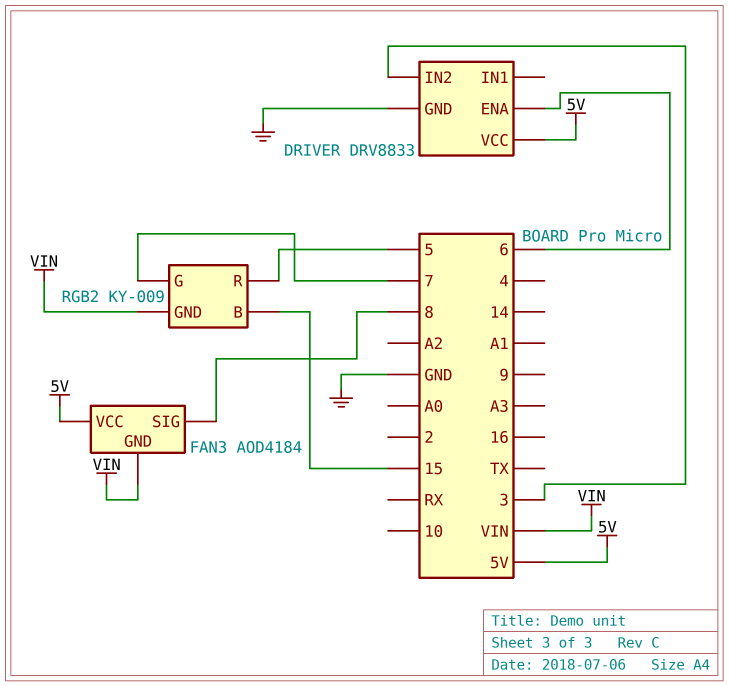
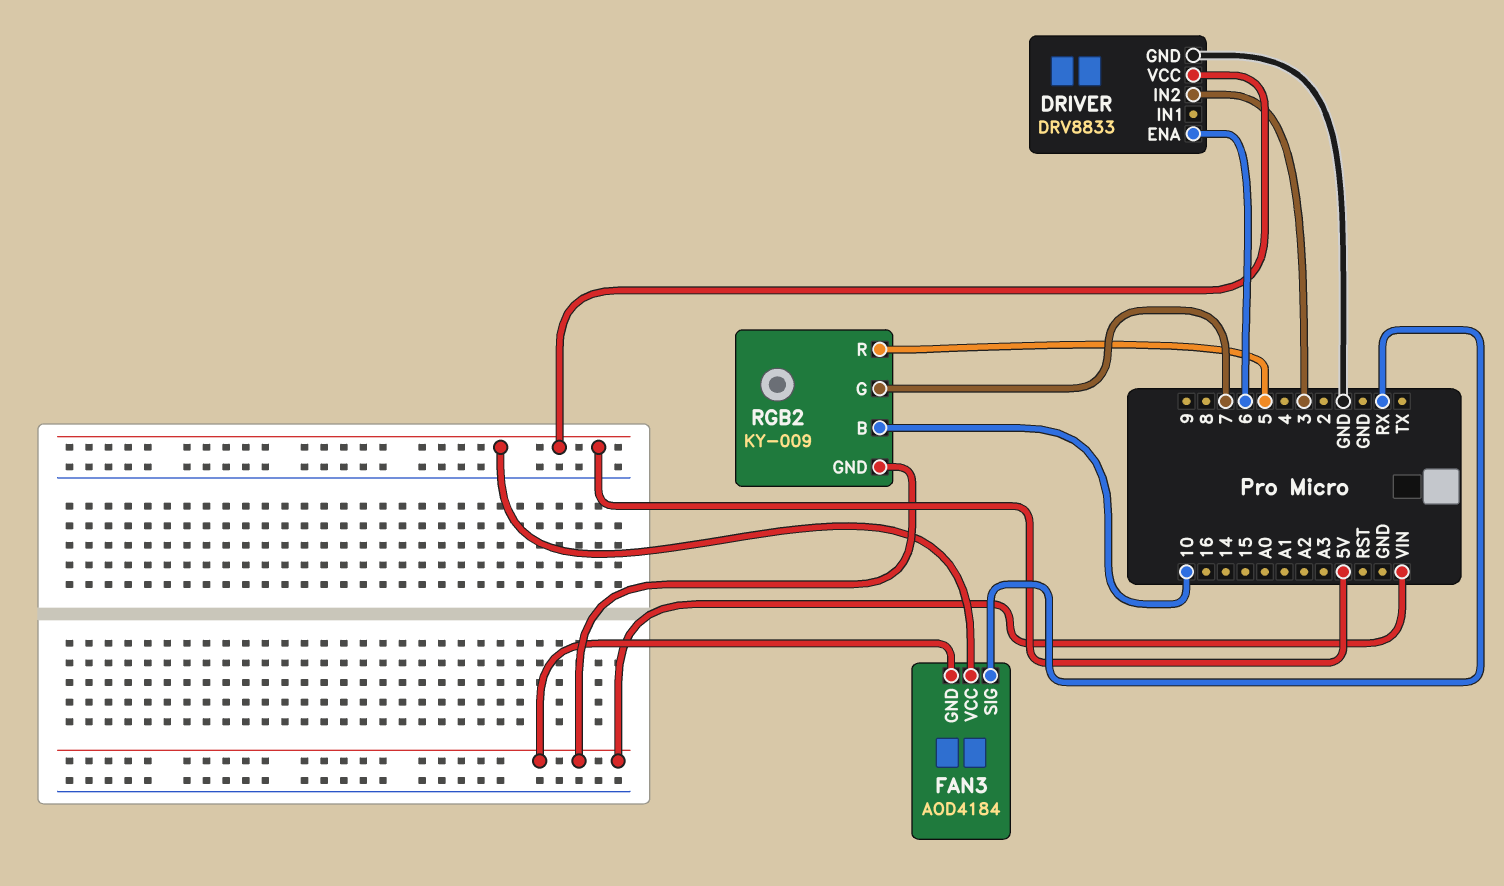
FAN3 pin SIG: 8 -> RX
RGB2 pin B: 15 -> 10

